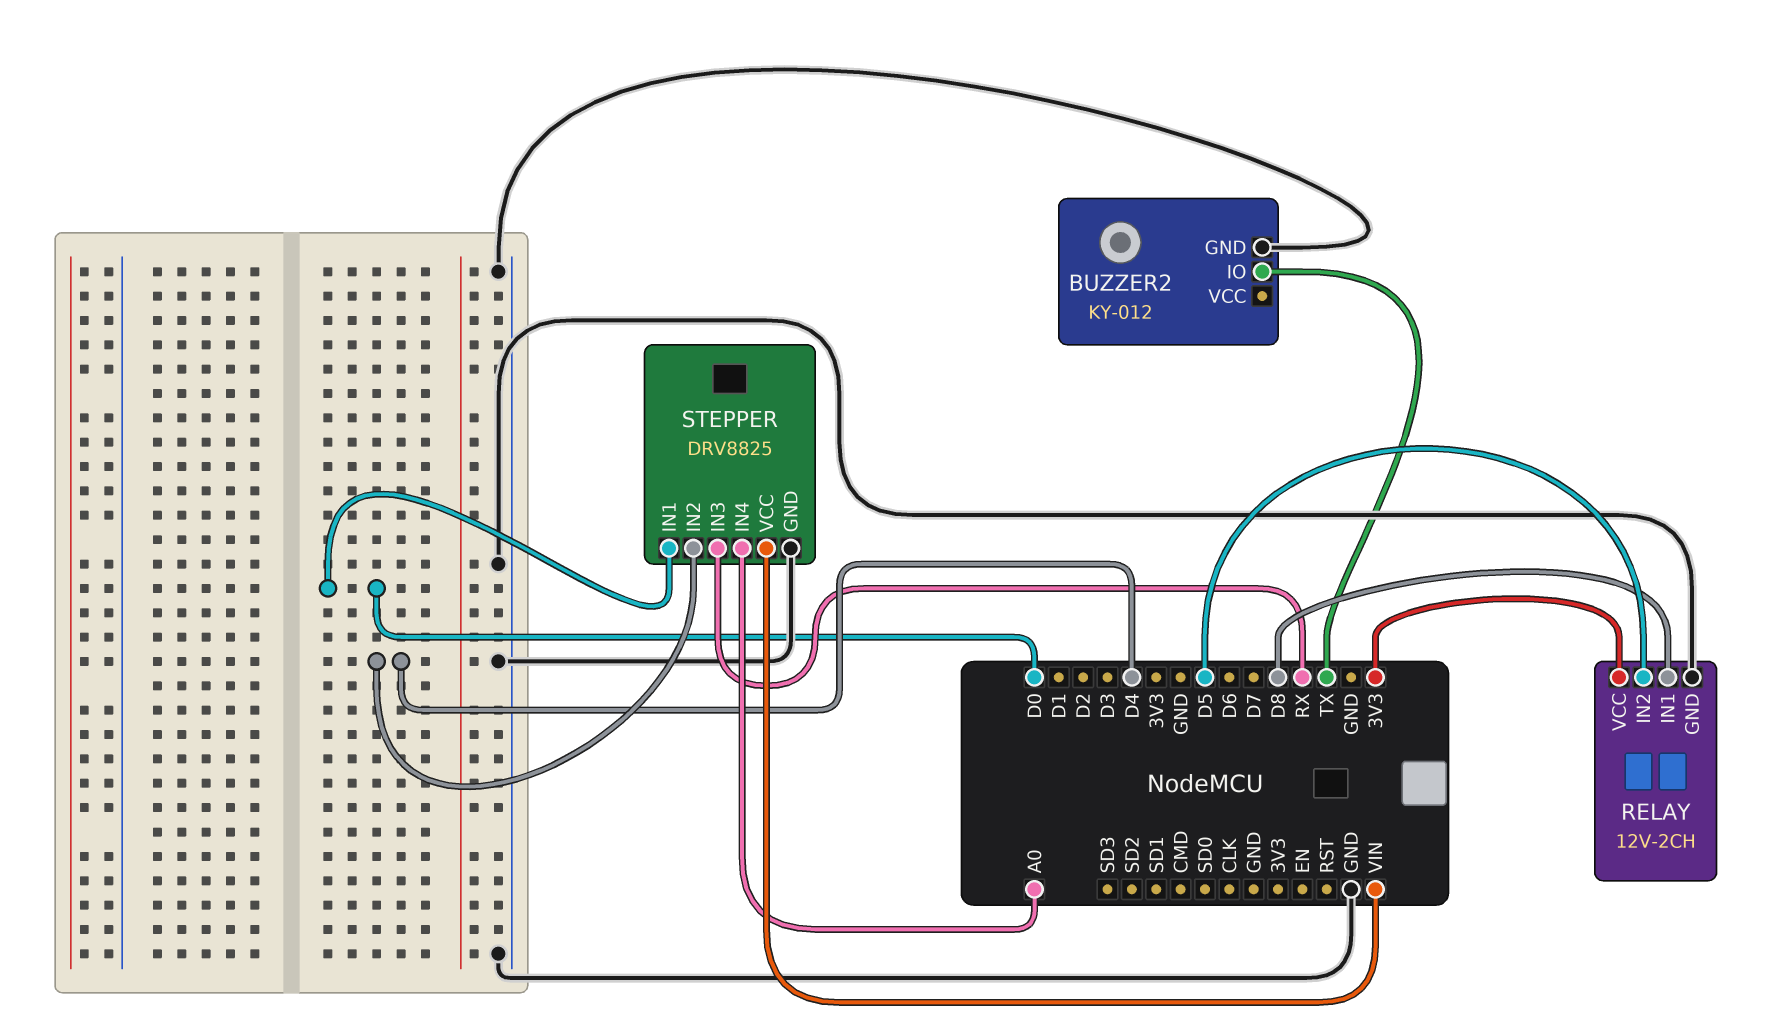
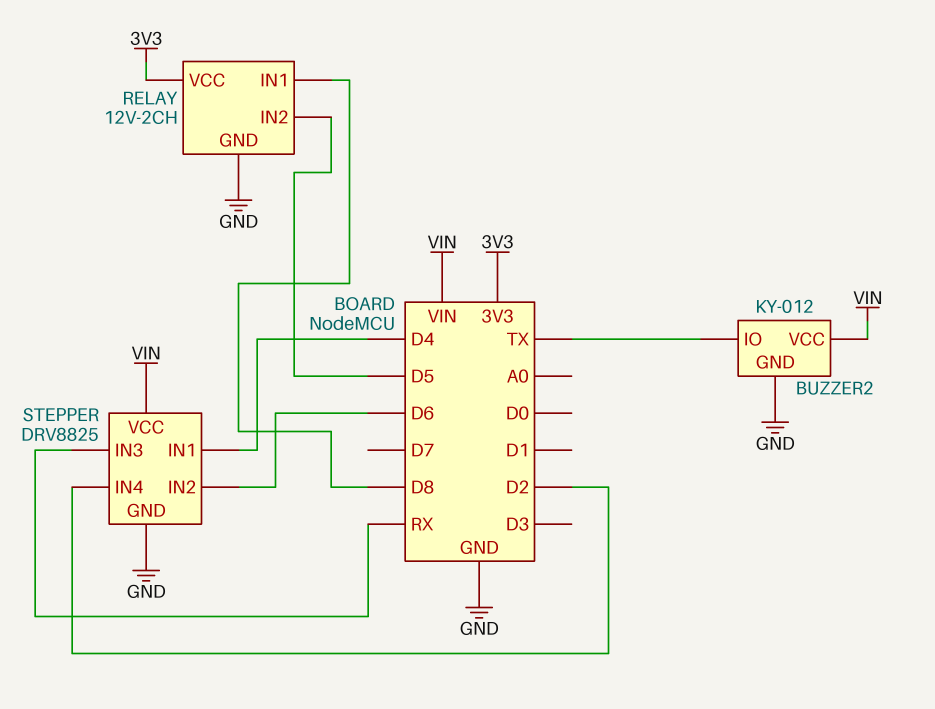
BUZZER2 pin VCC: none -> VIN
STEPPER pin IN1: D0 -> D4
STEPPER pin IN2: D4 -> D6
STEPPER pin IN4: A0 -> D2

